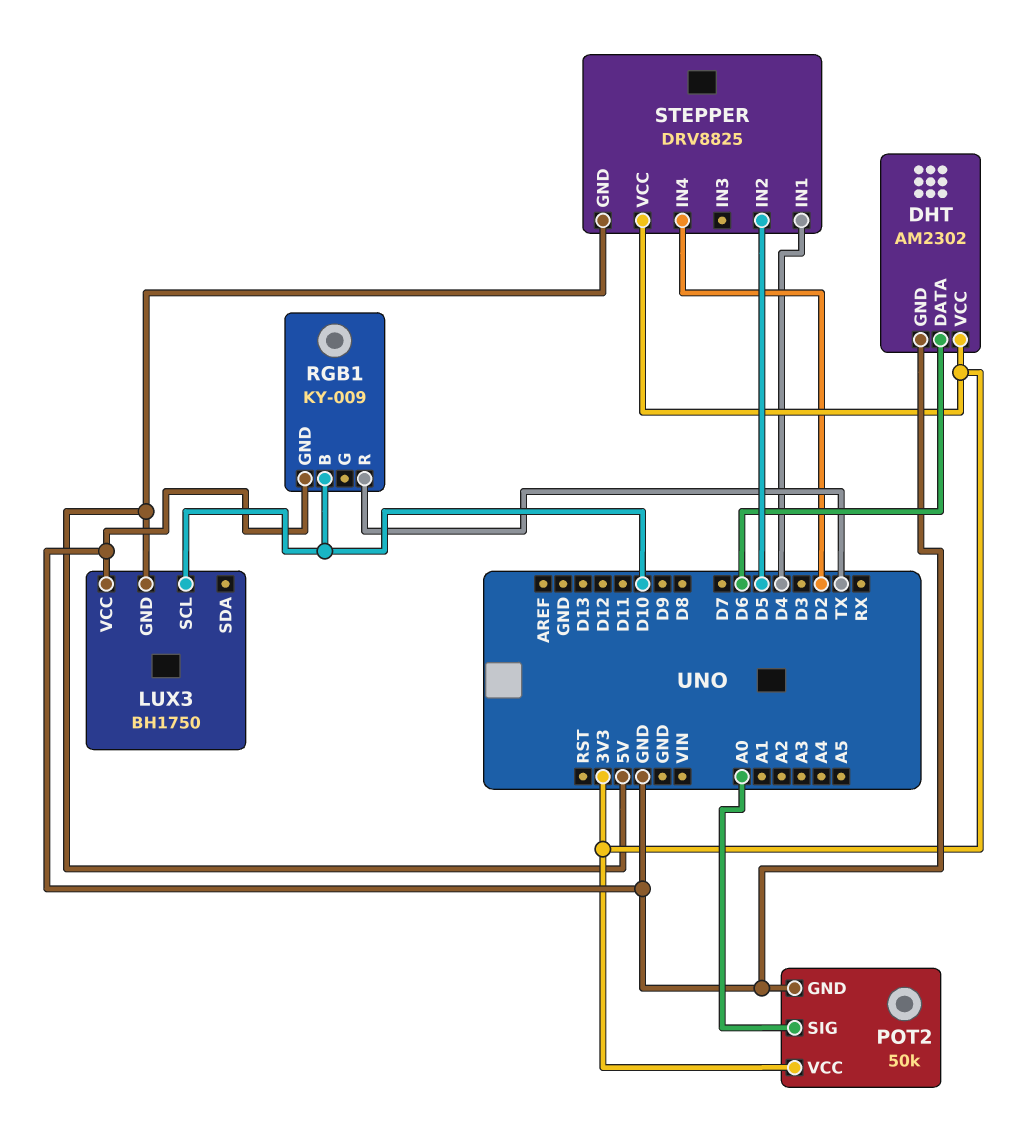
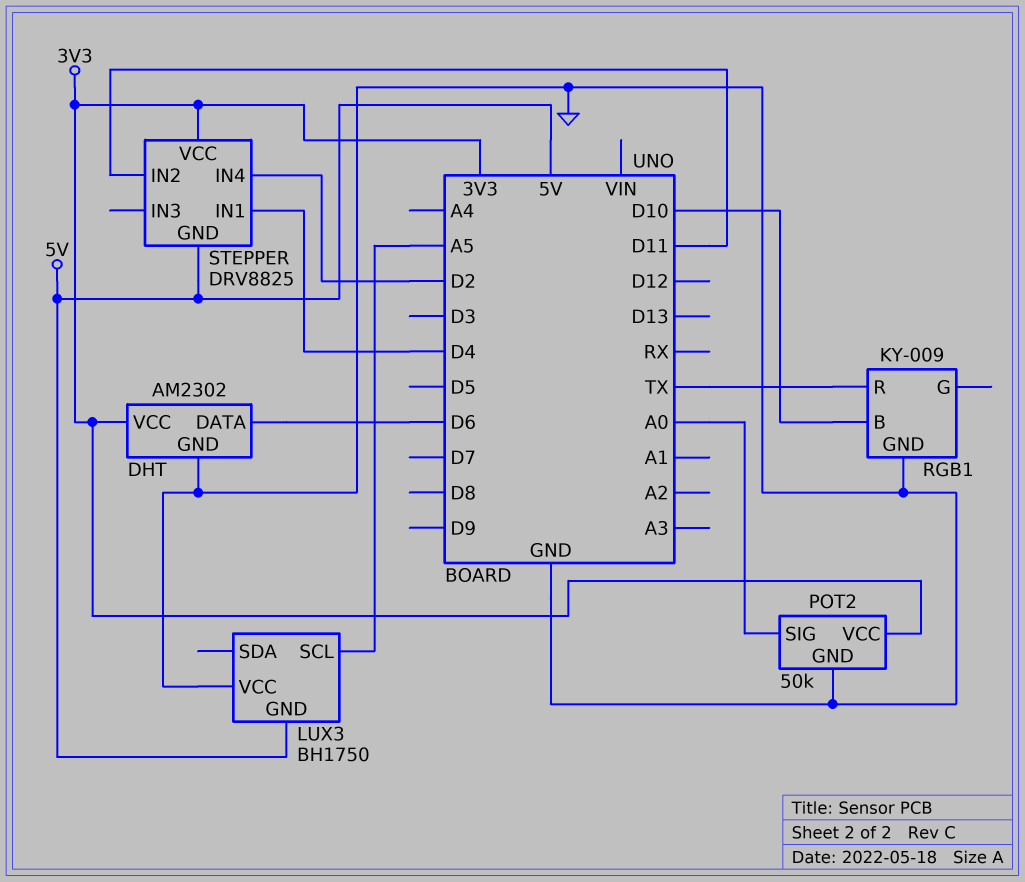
LUX3 pin SCL: D10 -> A5
STEPPER pin IN2: D5 -> D11

